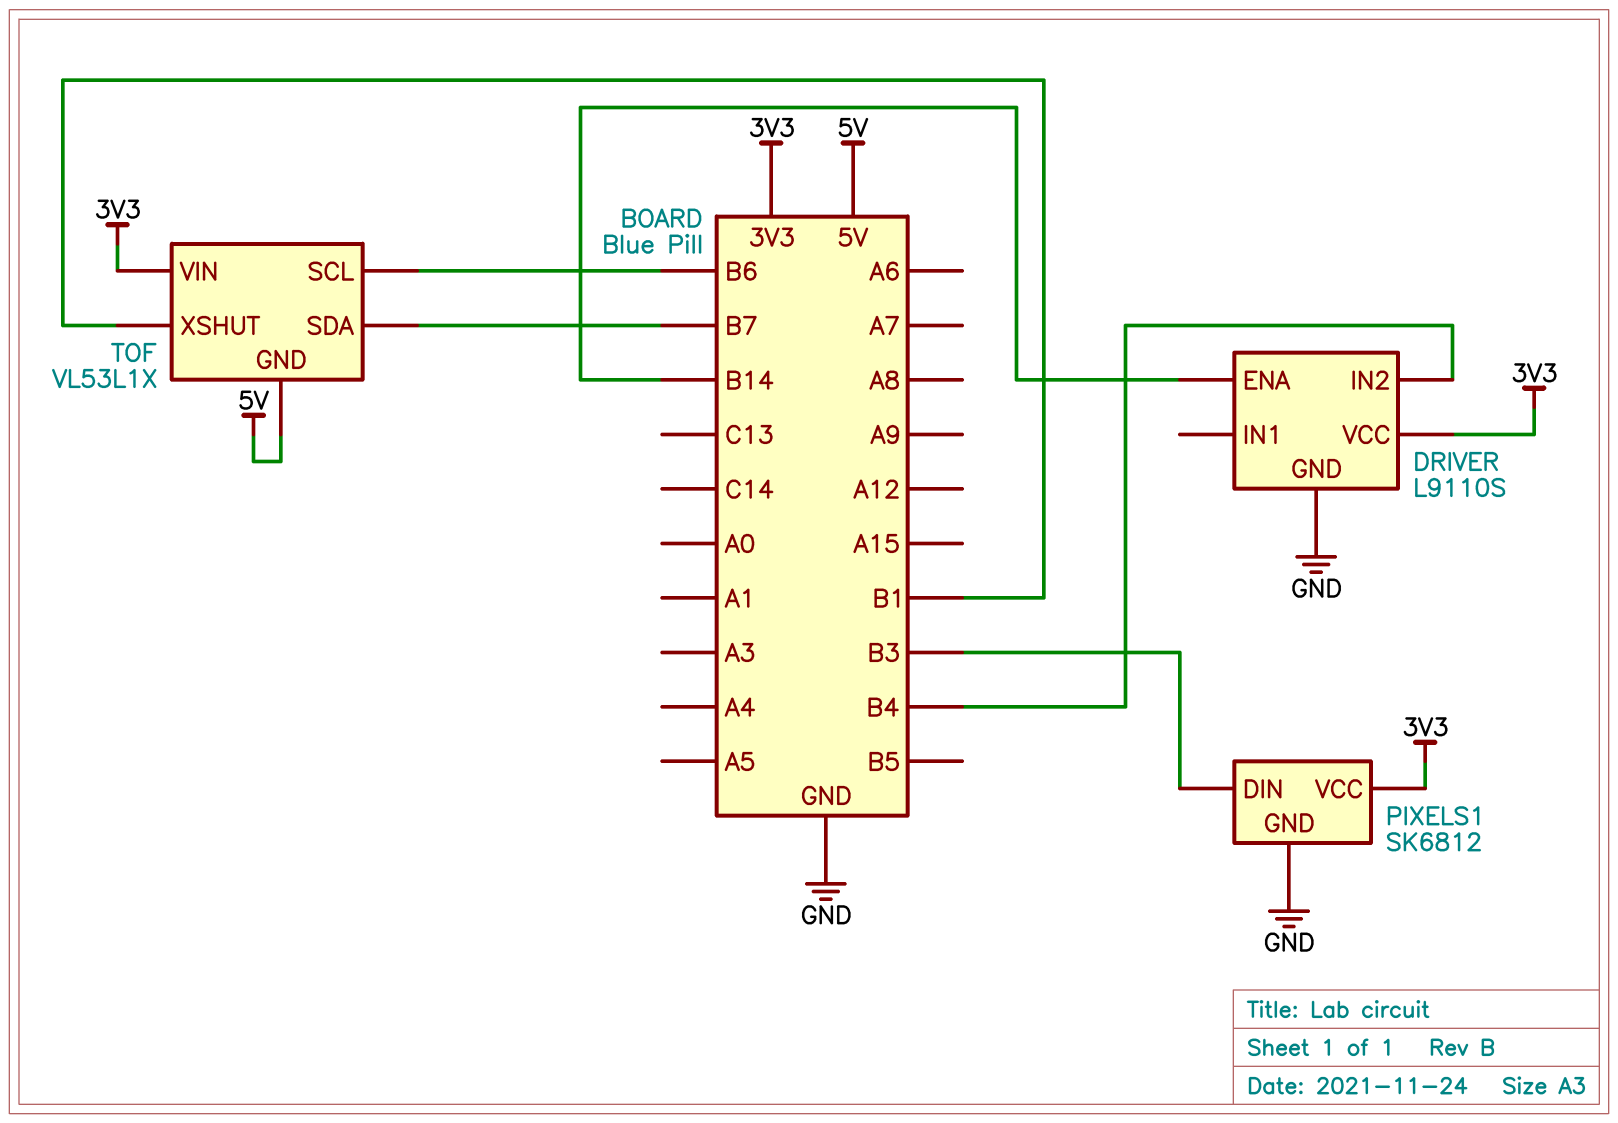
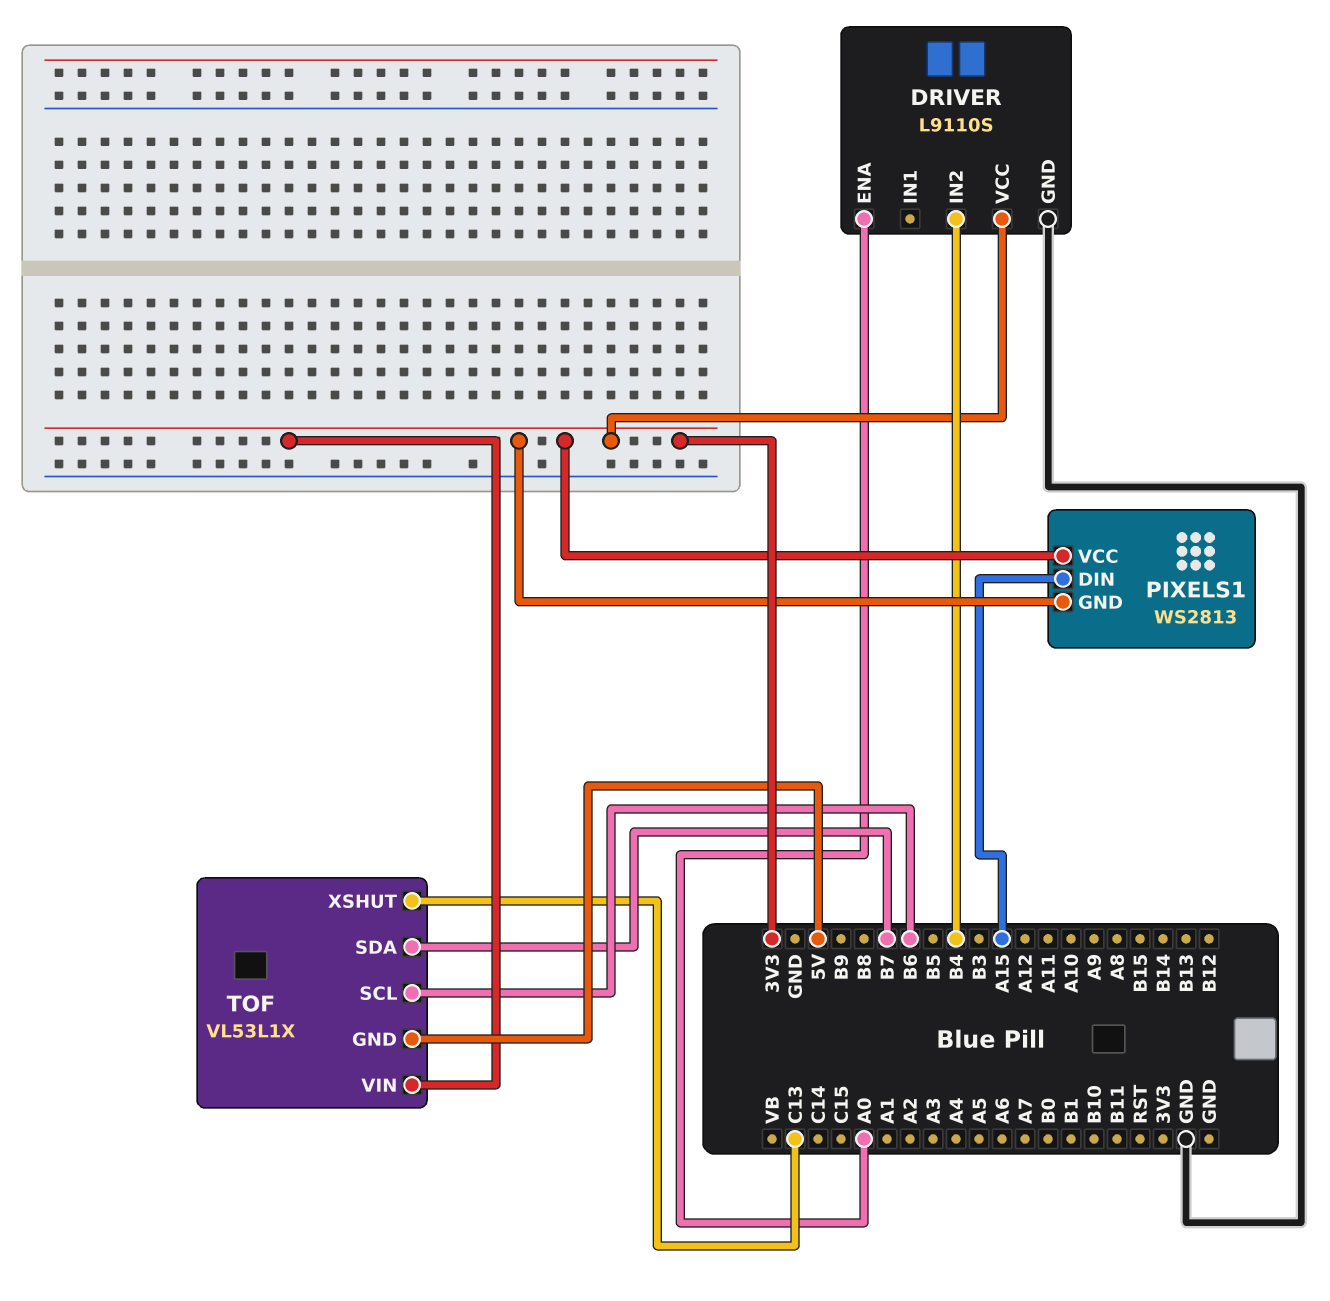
DRIVER pin ENA: B14 -> A0
PIXELS1: SK6812 -> WS2813
PIXELS1 pin DIN: B3 -> A15
PIXELS1 pin GND: GND -> 3V3
TOF pin XSHUT: B1 -> C13

